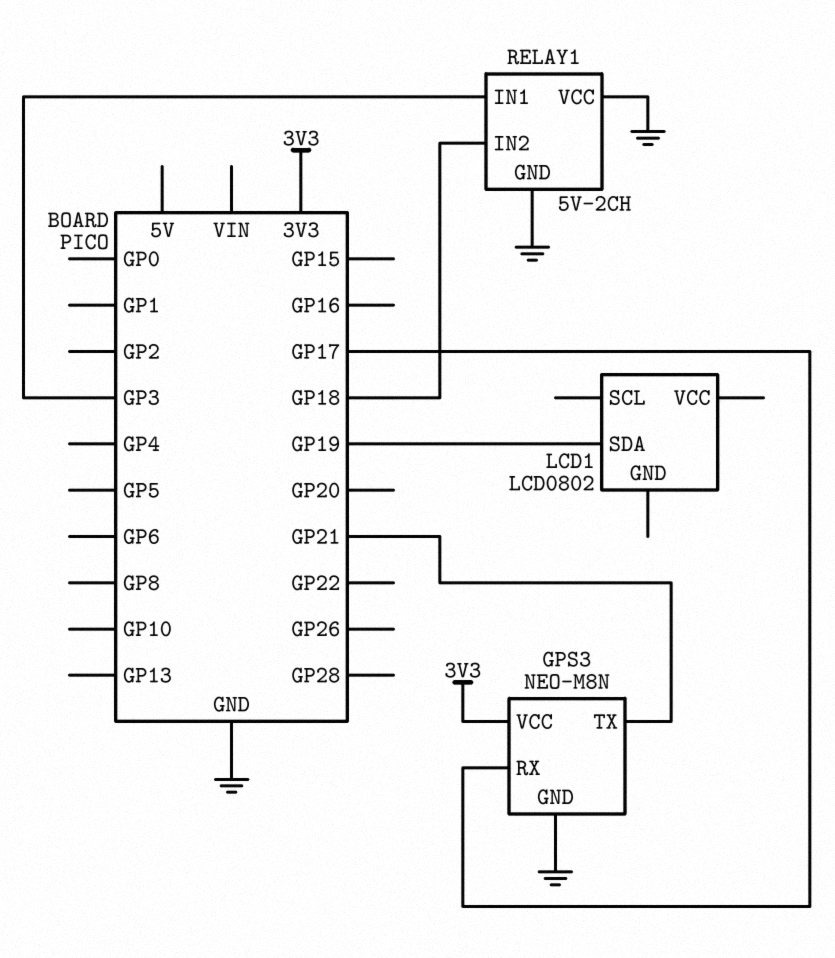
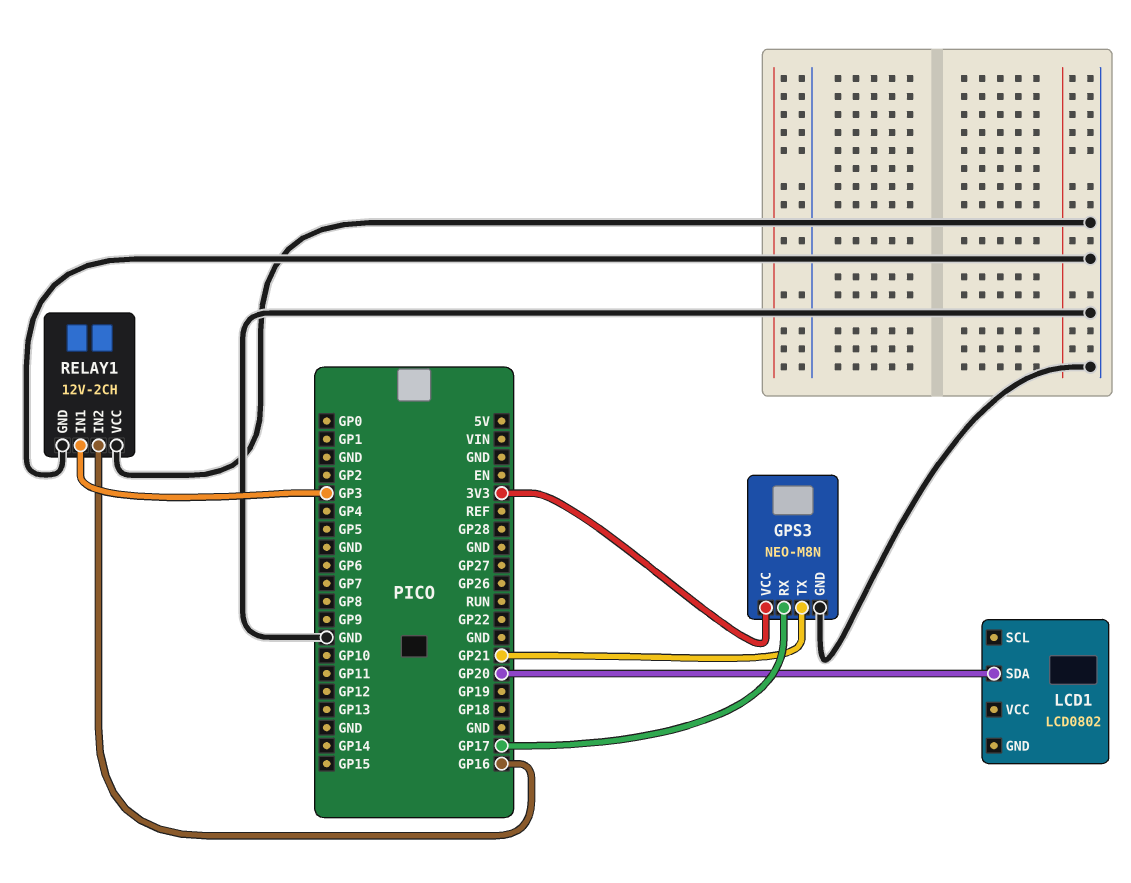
LCD1 pin SDA: GP19 -> GP20
RELAY1: 5V-2CH -> 12V-2CH
RELAY1 pin IN2: GP18 -> GP16

